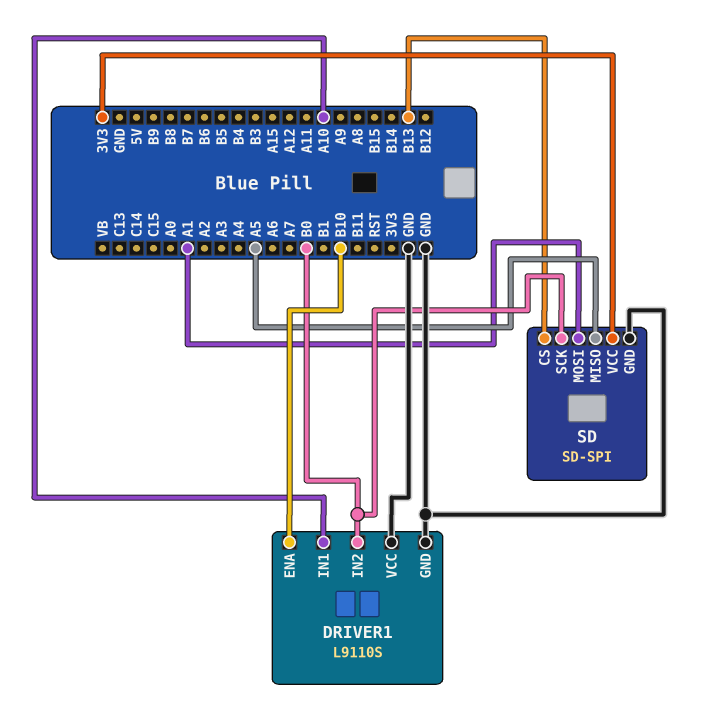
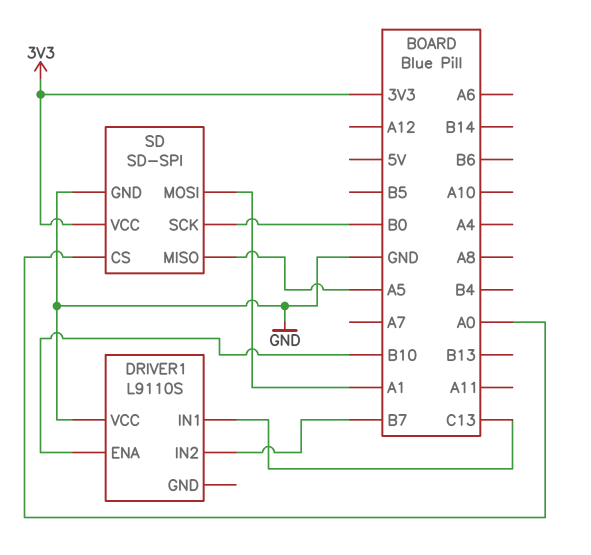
DRIVER1 pin GND: GND -> none
DRIVER1 pin IN1: A10 -> C13
DRIVER1 pin IN2: B0 -> B7
SD pin CS: B13 -> A0

